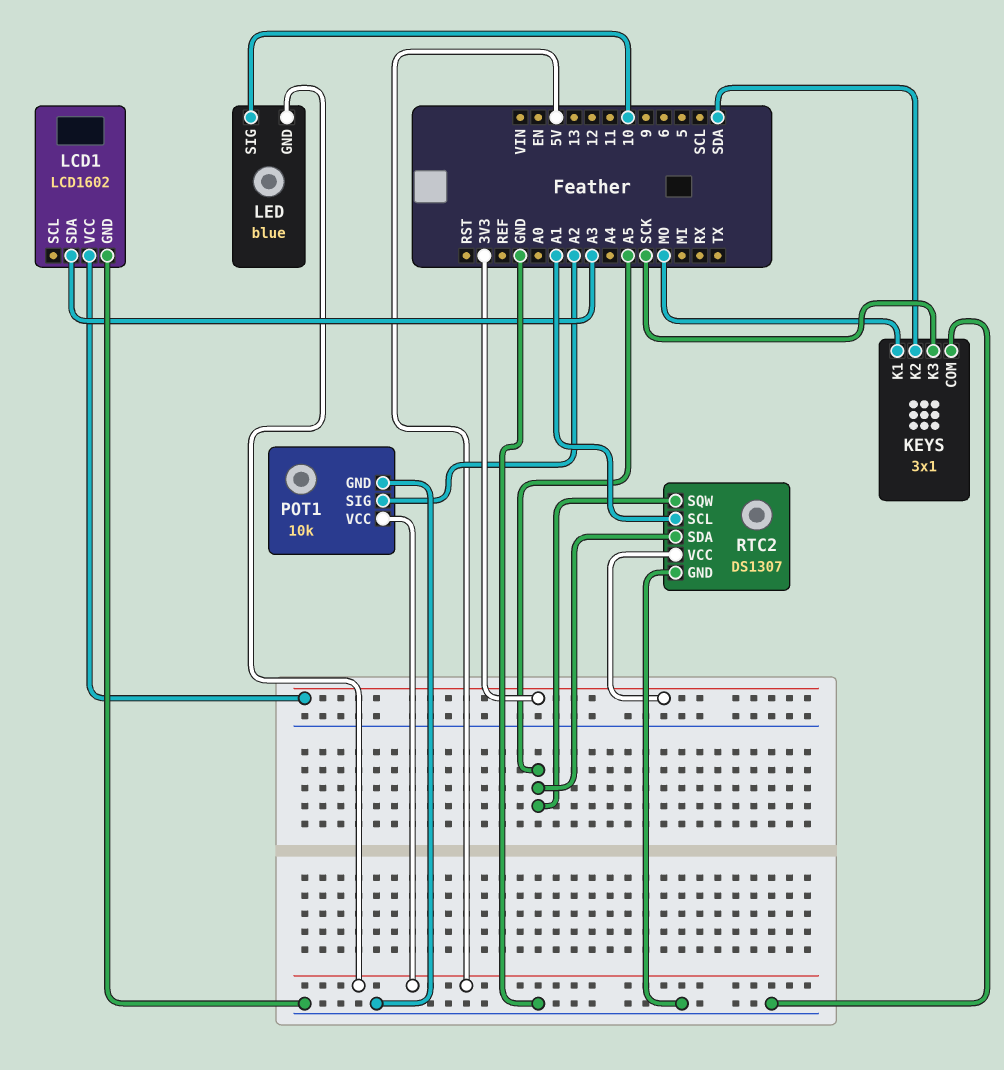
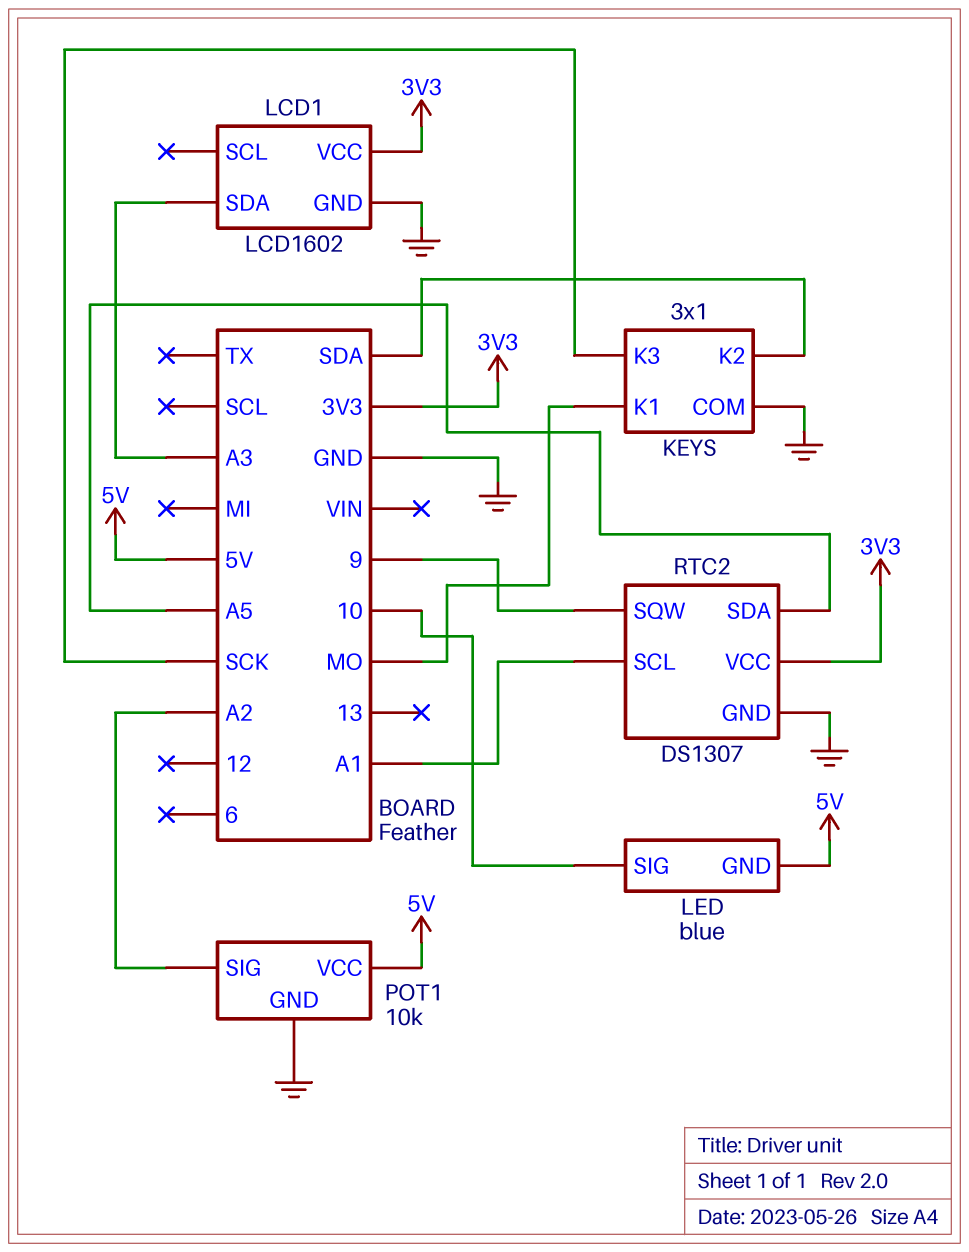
RTC2 pin SQW: A5 -> 9

